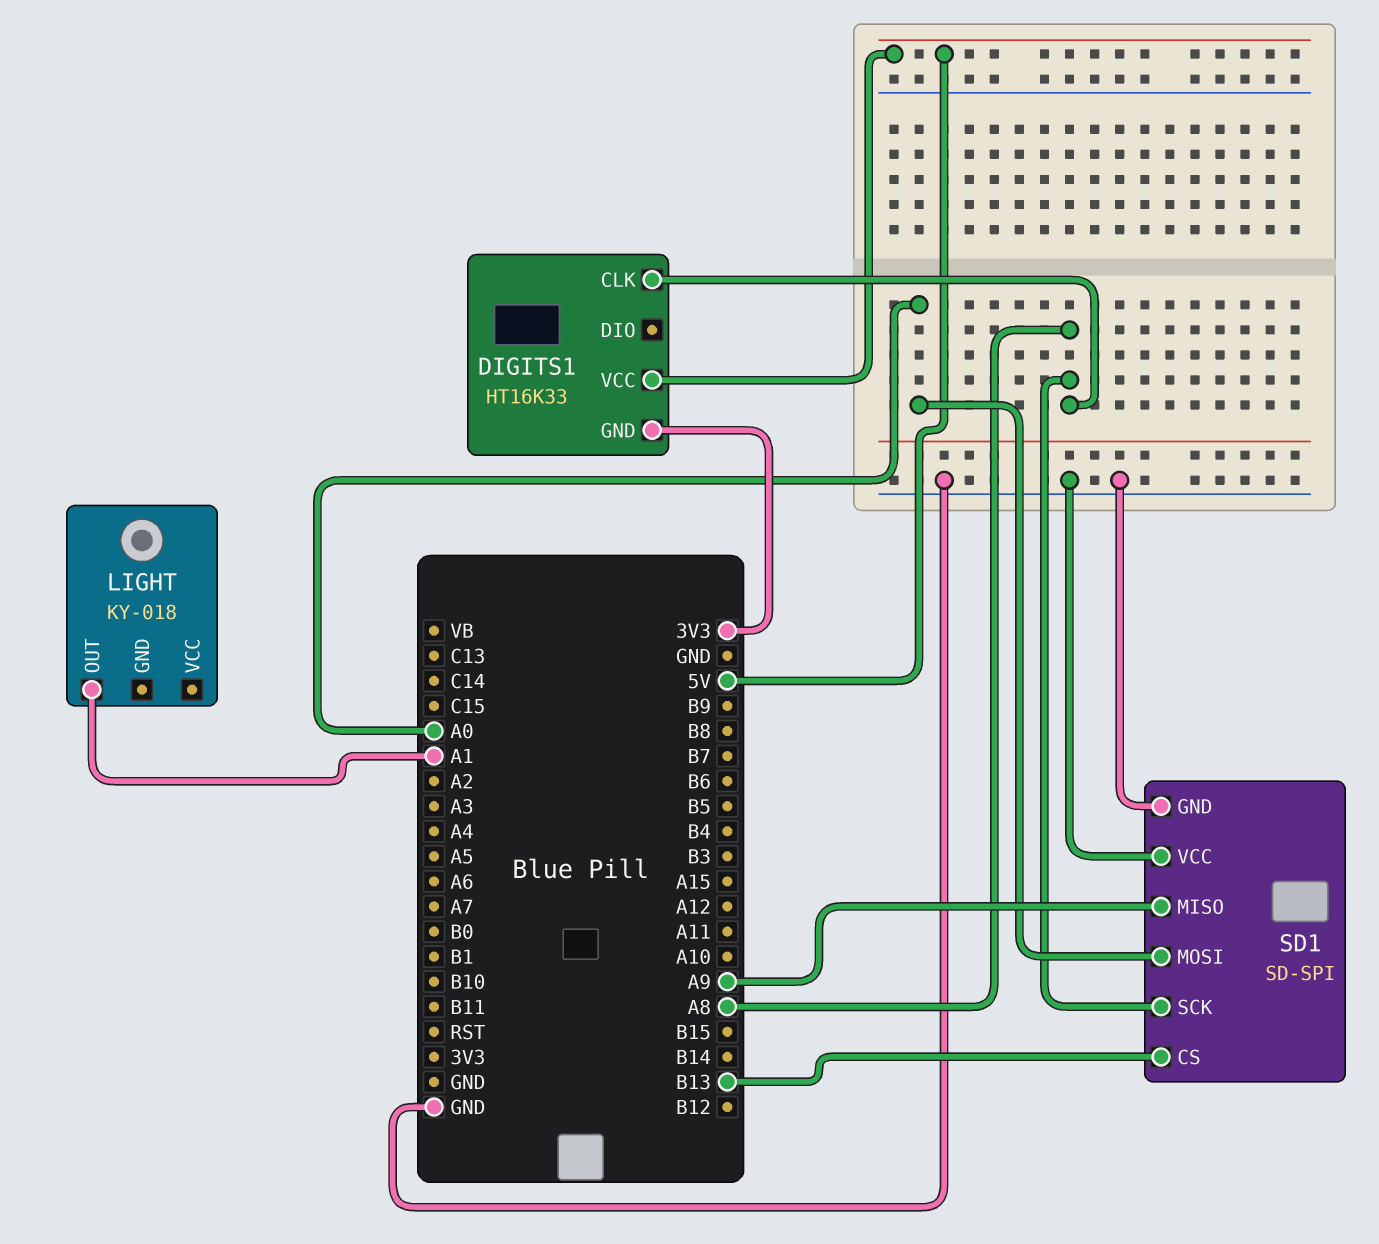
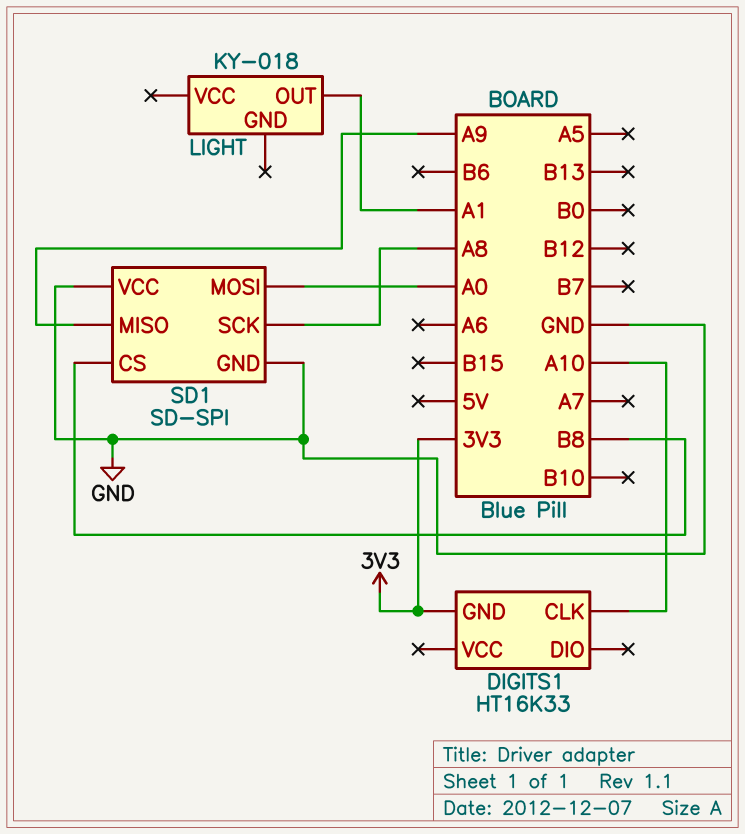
DIGITS1 pin CLK: A8 -> A10
DIGITS1 pin VCC: 5V -> none
SD1 pin CS: B13 -> B8

